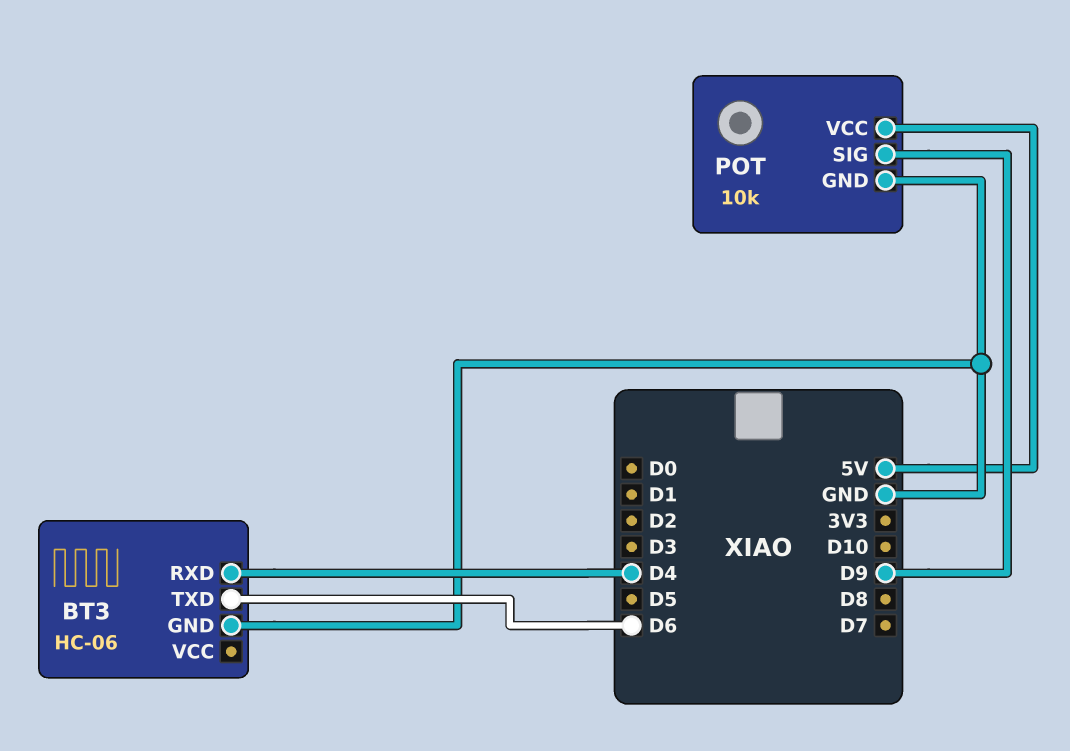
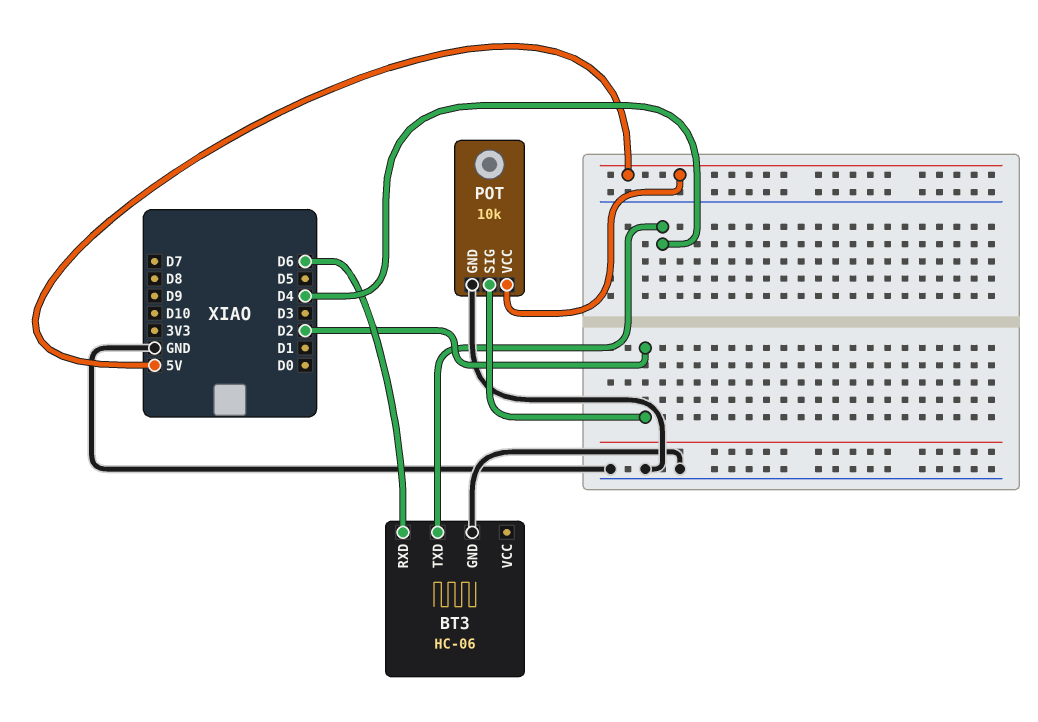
BT3 pin RXD: D4 -> D6
BT3 pin TXD: D6 -> D4
POT pin SIG: D9 -> D2

